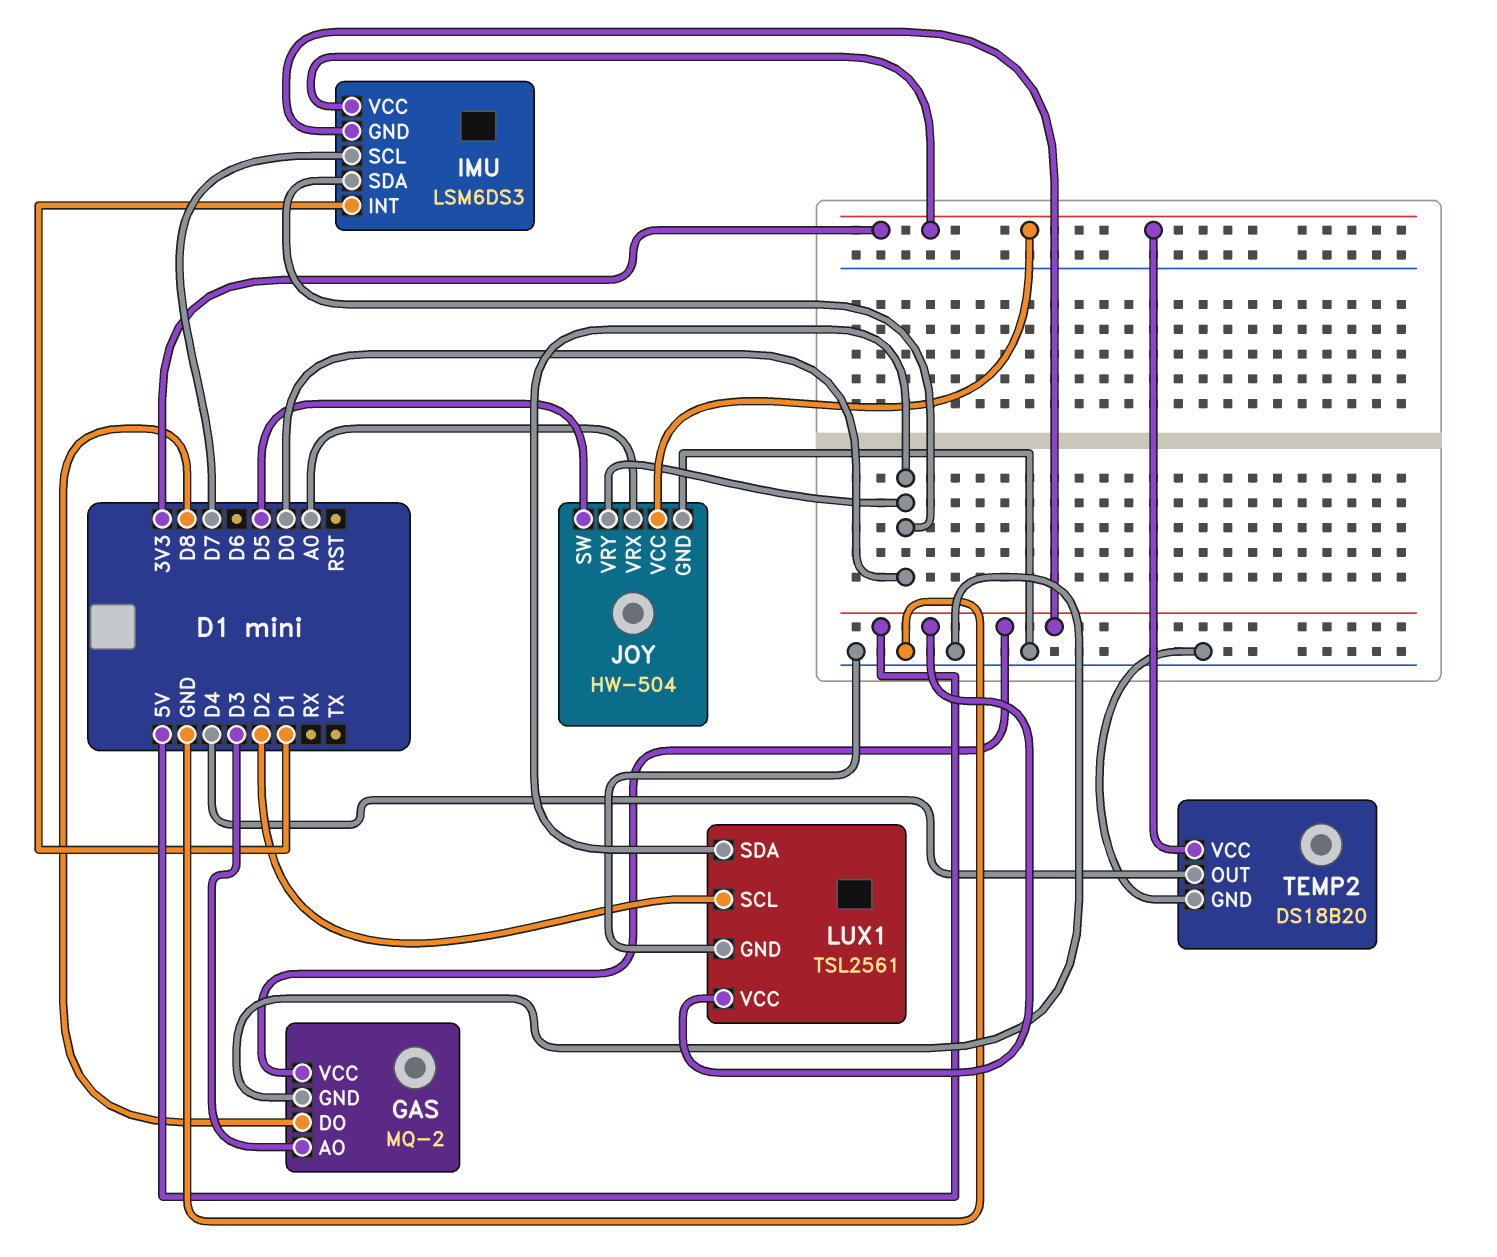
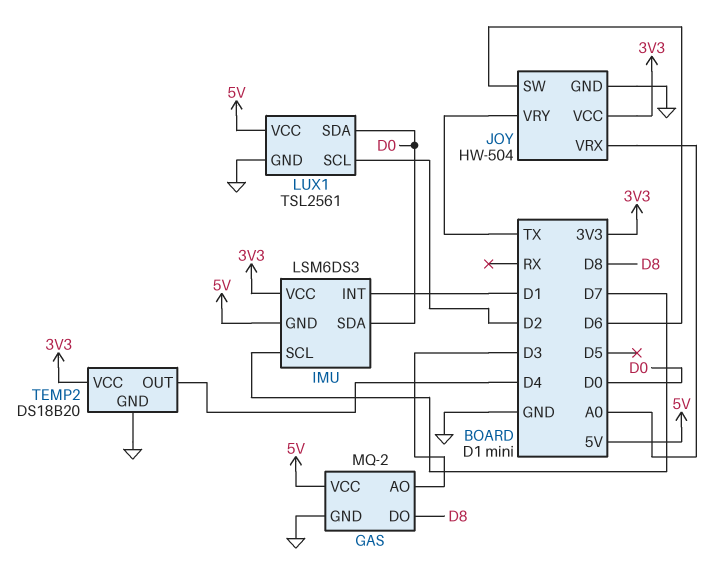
JOY pin SW: D5 -> D6
JOY pin VRY: D0 -> TX

